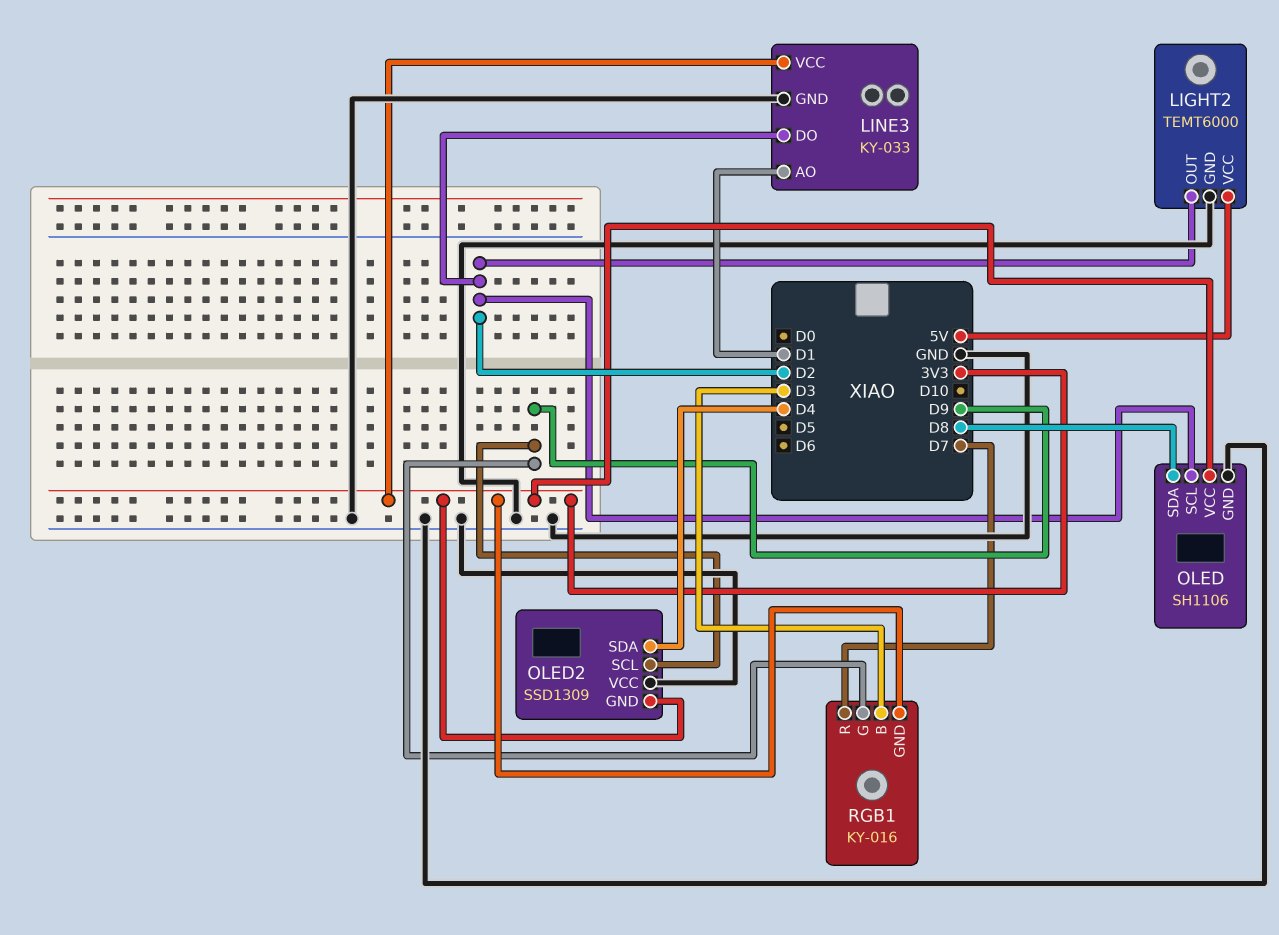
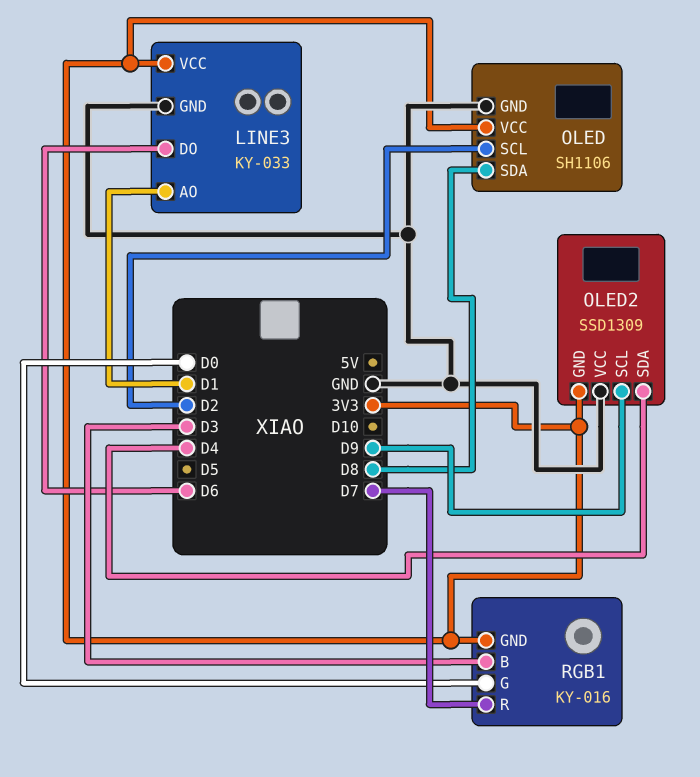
LIGHT2: TEMT6000 -> none
LIGHT2 pin GND: GND -> none
LIGHT2 pin OUT: D2 -> none
LIGHT2 pin VCC: 5V -> none
LINE3 pin DO: D2 -> D6
RGB1 pin G: D9 -> D0

